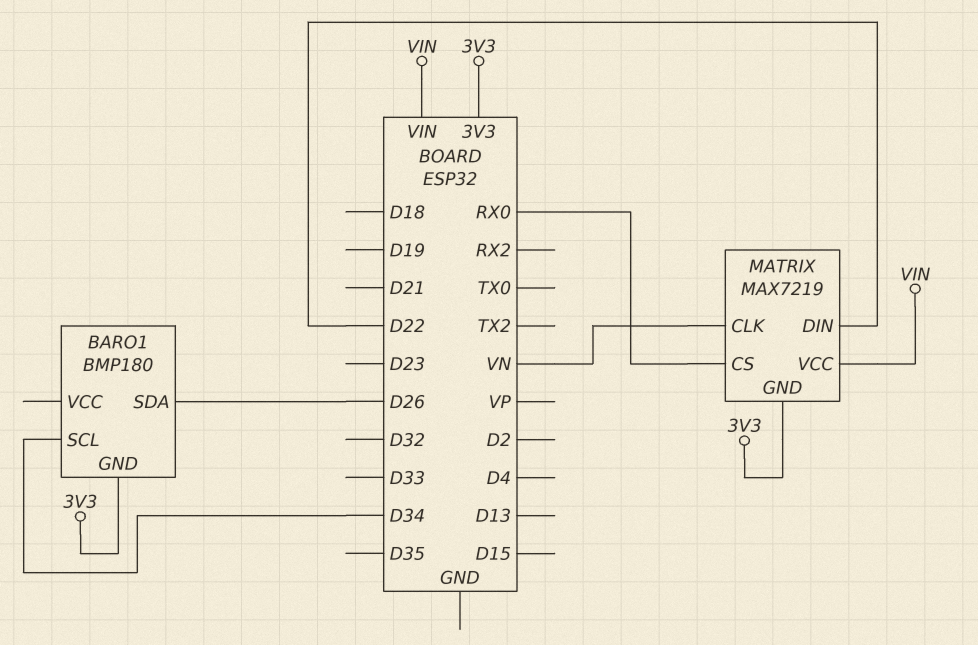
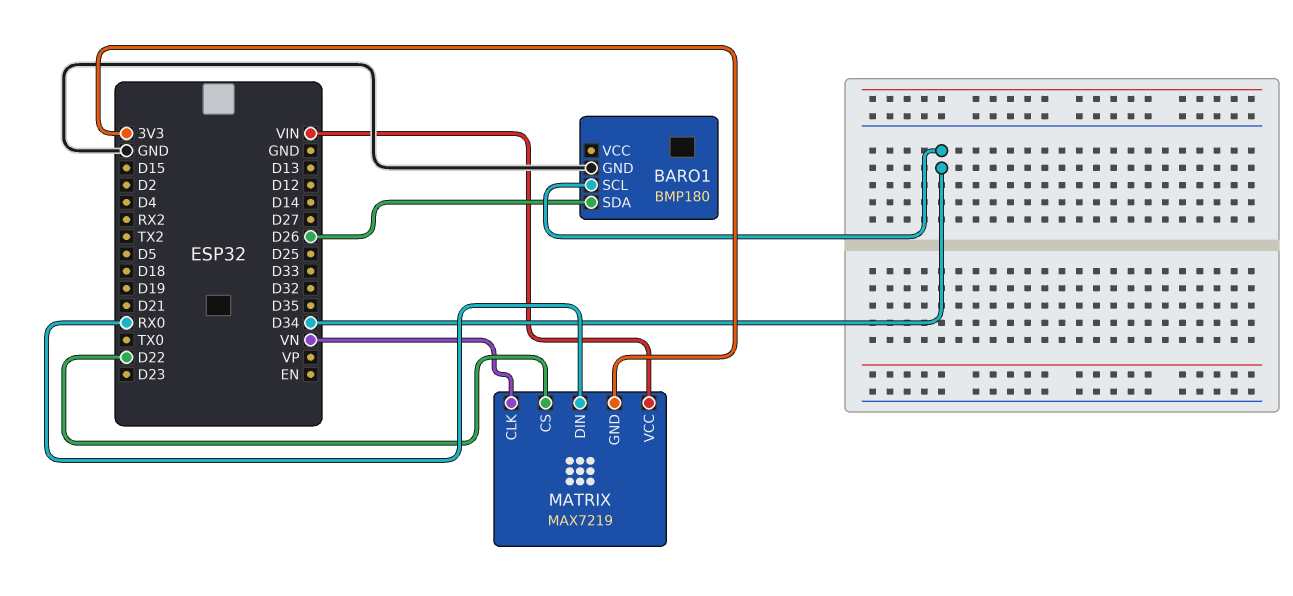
BARO1 pin GND: 3V3 -> GND
MATRIX pin CS: RX0 -> D22
MATRIX pin DIN: D22 -> RX0

